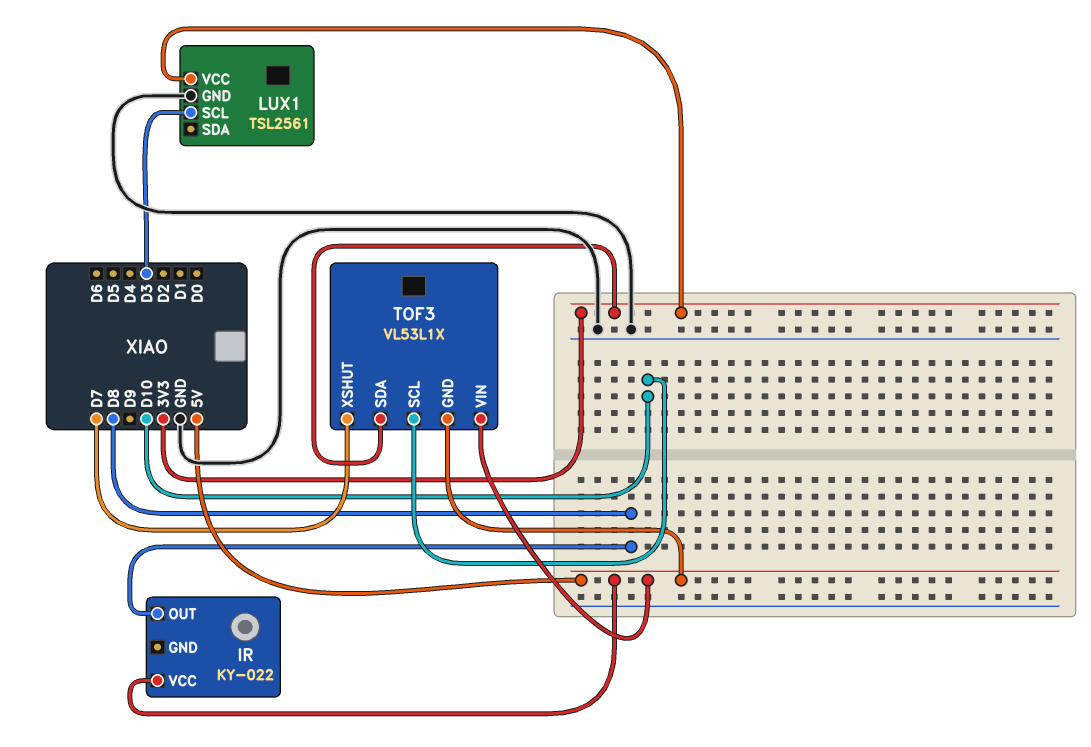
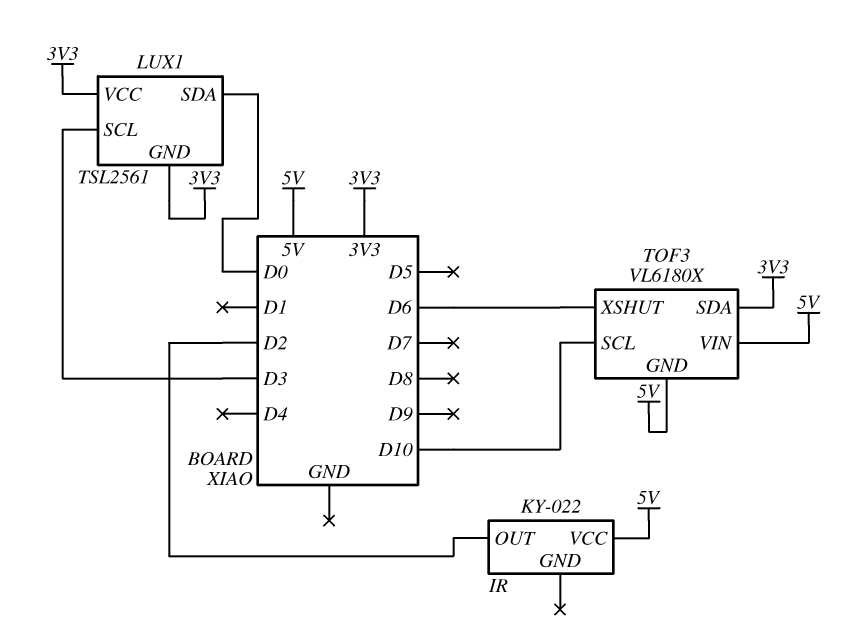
IR pin OUT: D8 -> D2
LUX1 pin GND: GND -> 3V3
LUX1 pin SDA: none -> D0
TOF3: VL53L1X -> VL6180X
TOF3 pin XSHUT: D7 -> D6

